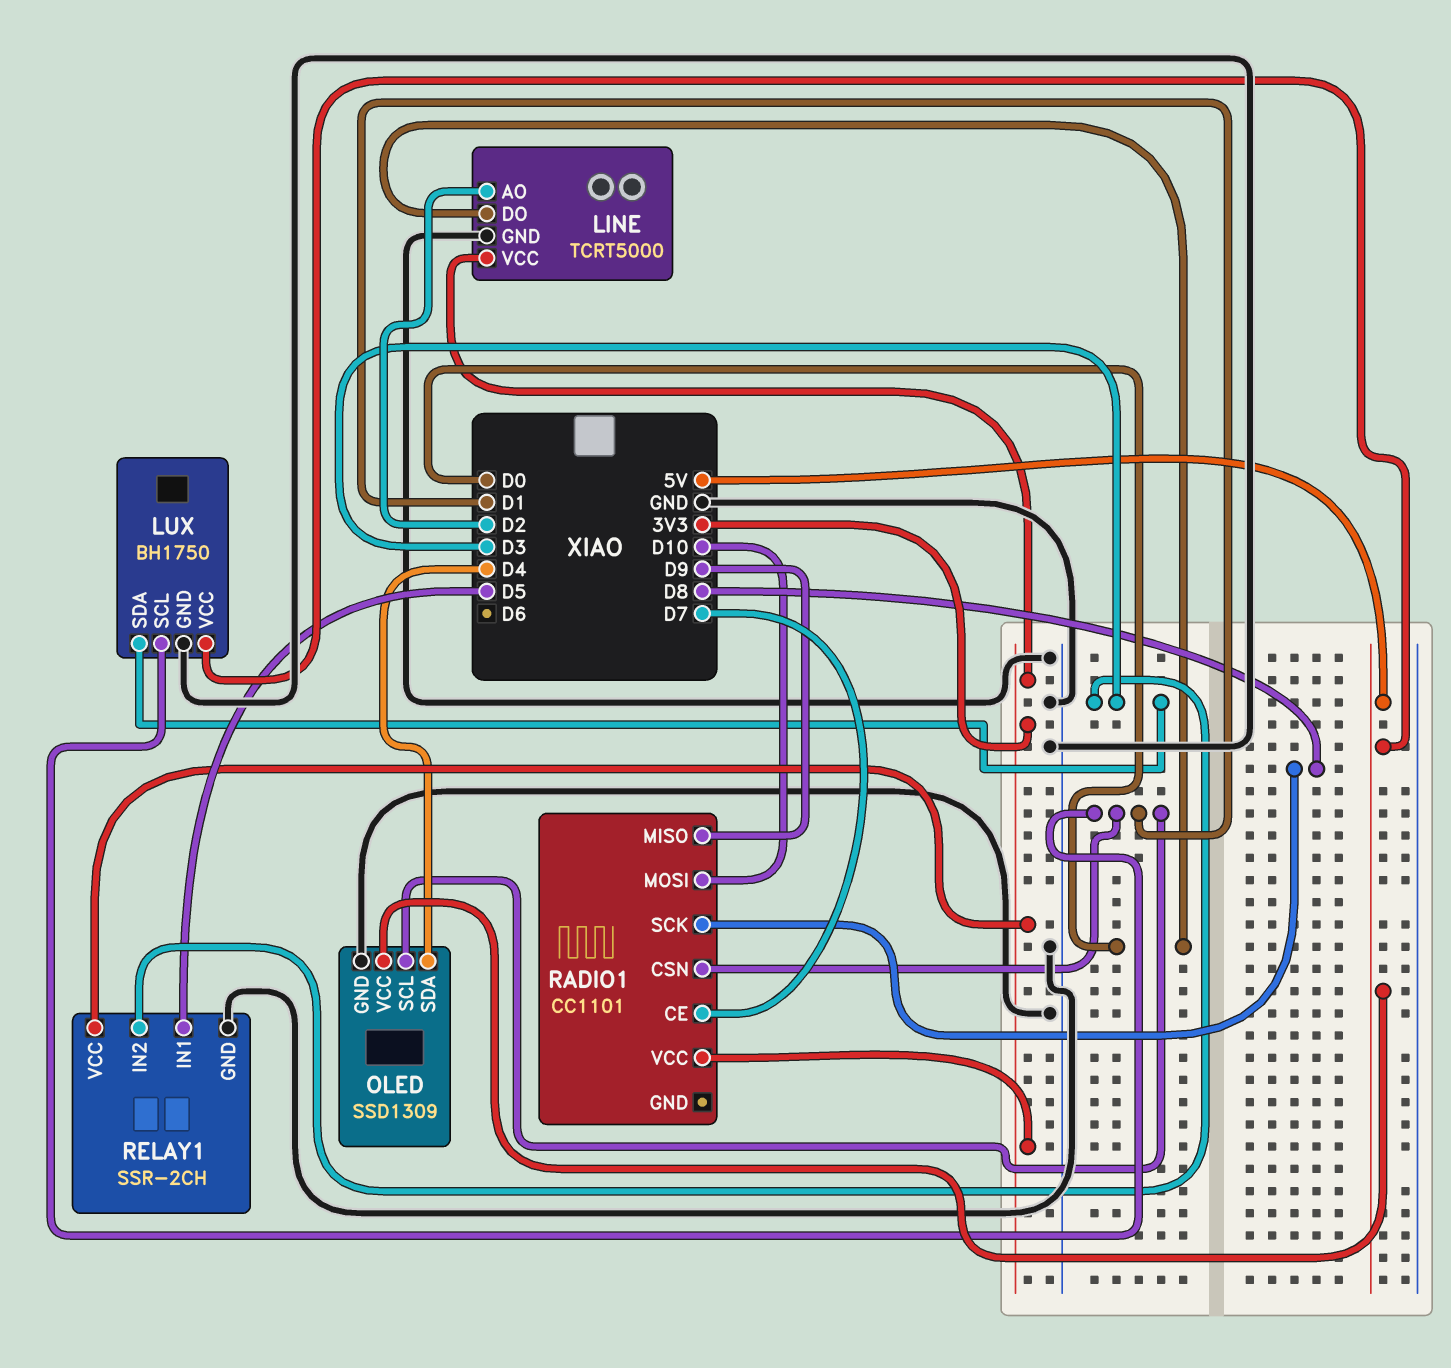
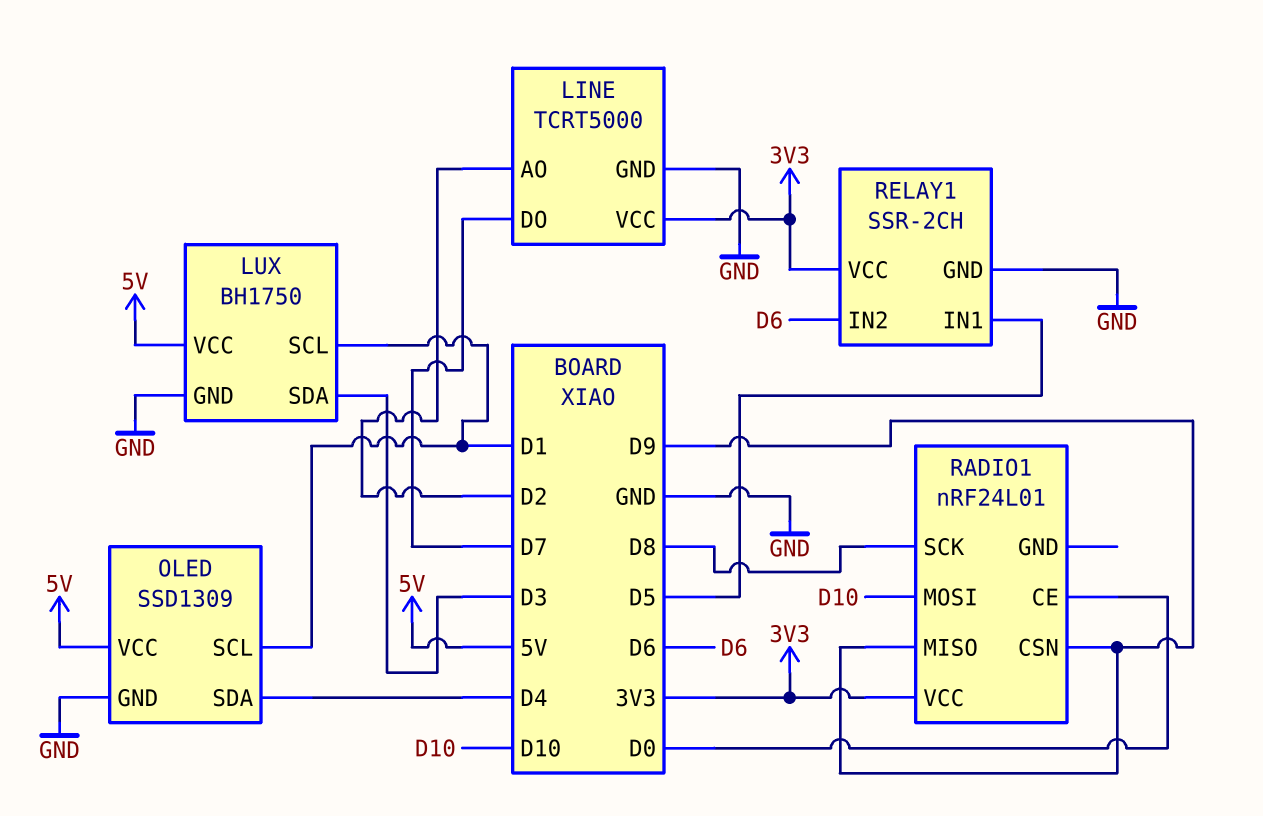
LINE pin DO: D0 -> D7
RADIO1: CC1101 -> nRF24L01
RADIO1 pin CE: D7 -> D0
RADIO1 pin CSN: D1 -> D9
RELAY1 pin IN2: D3 -> D6

